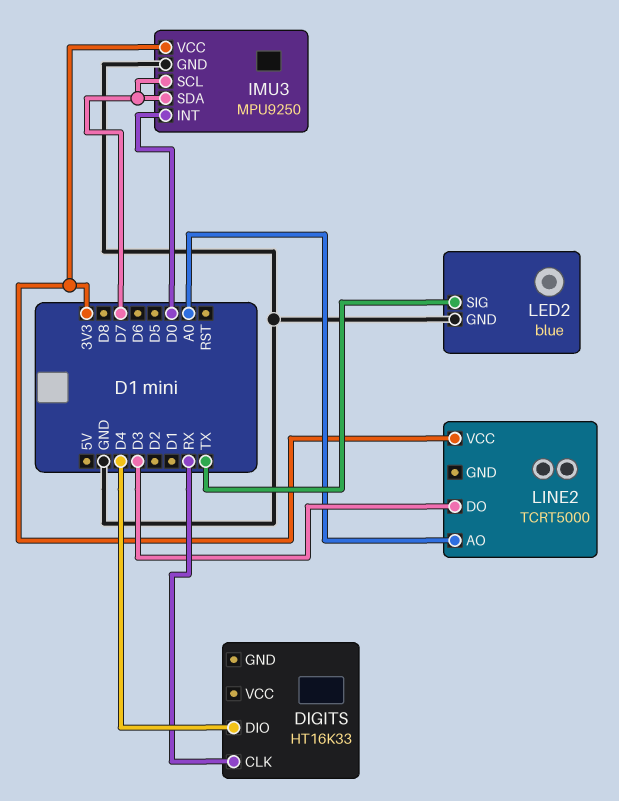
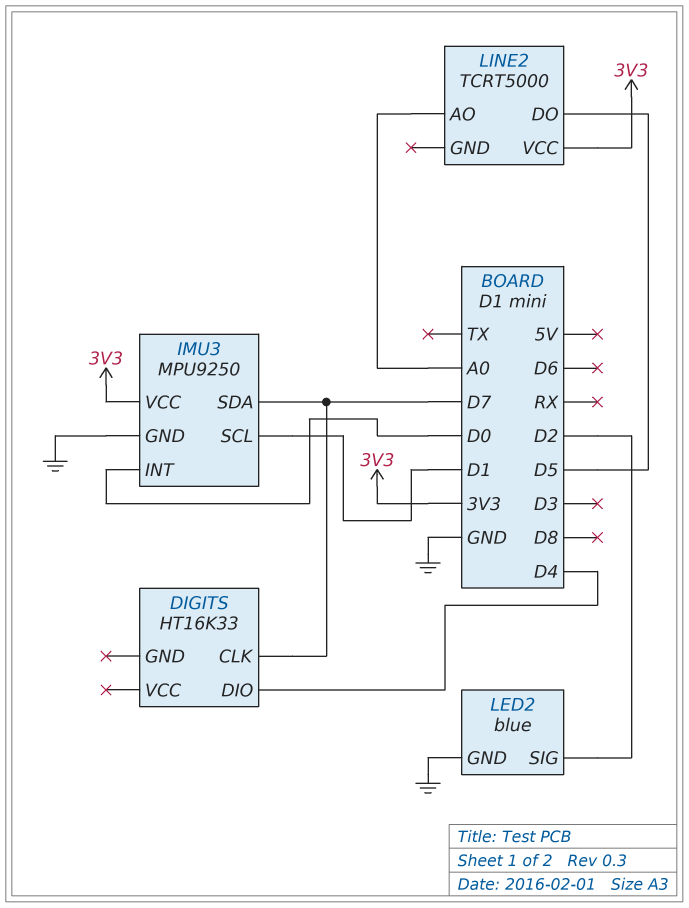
DIGITS pin CLK: RX -> D7
IMU3 pin SCL: D7 -> D1
LED2 pin SIG: TX -> D2
LINE2 pin DO: D3 -> D5

